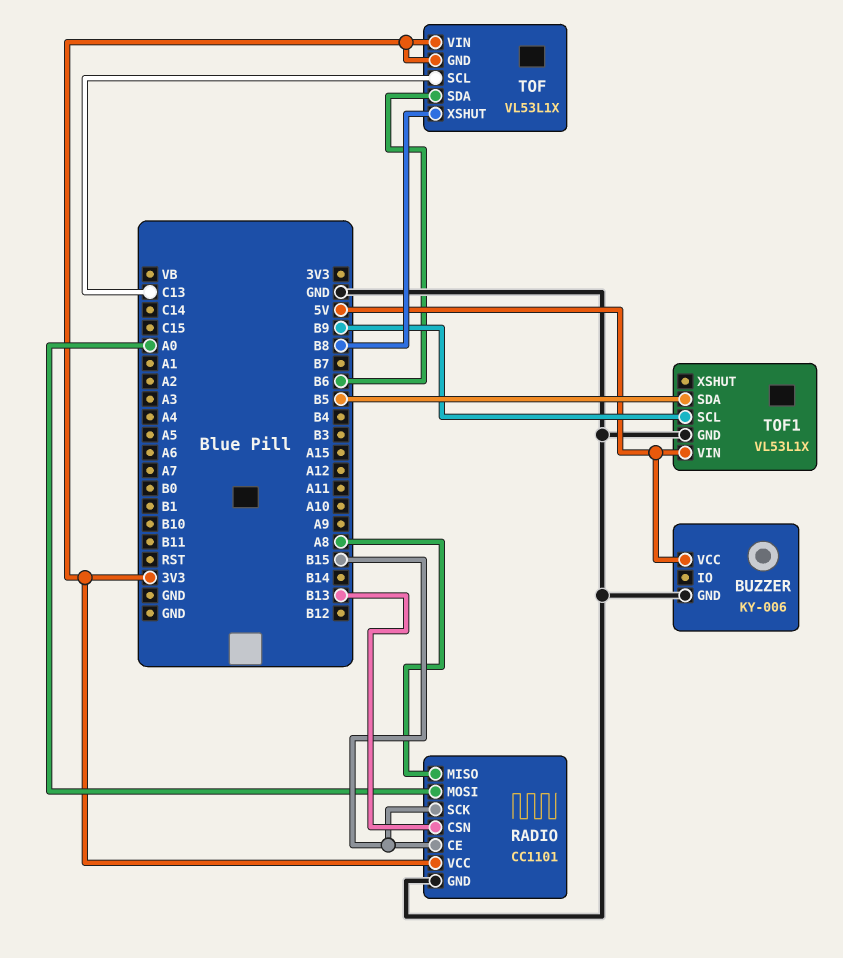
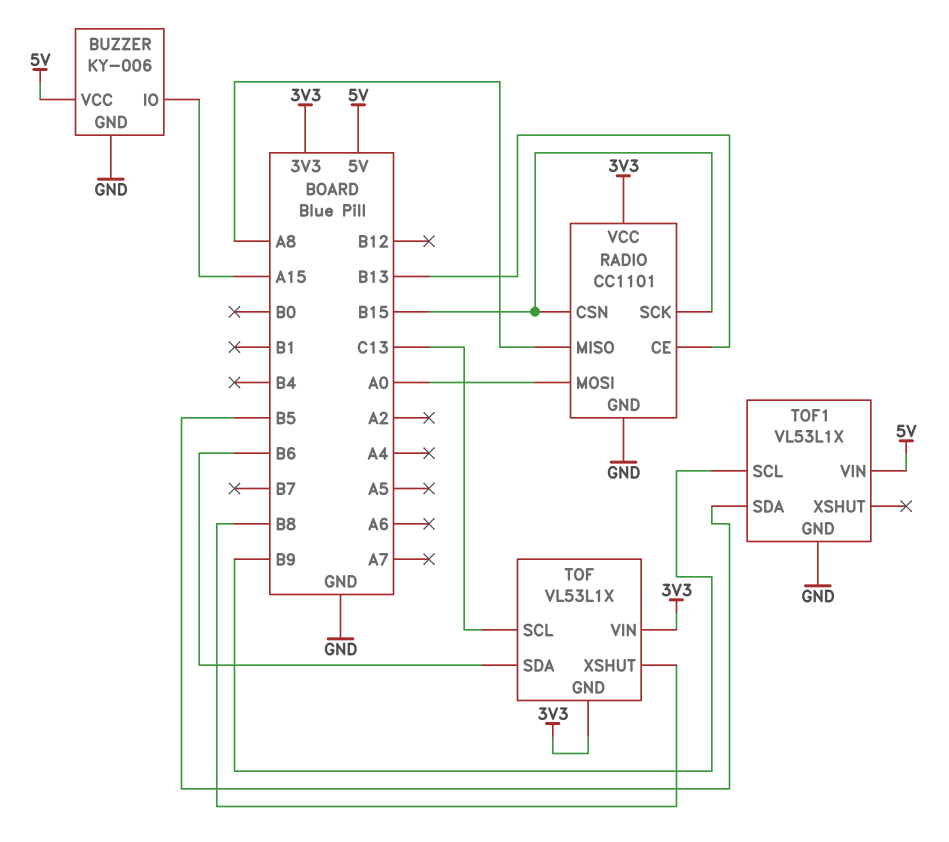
BUZZER pin IO: none -> A15
RADIO pin CE: B15 -> B13
RADIO pin CSN: B13 -> B15

